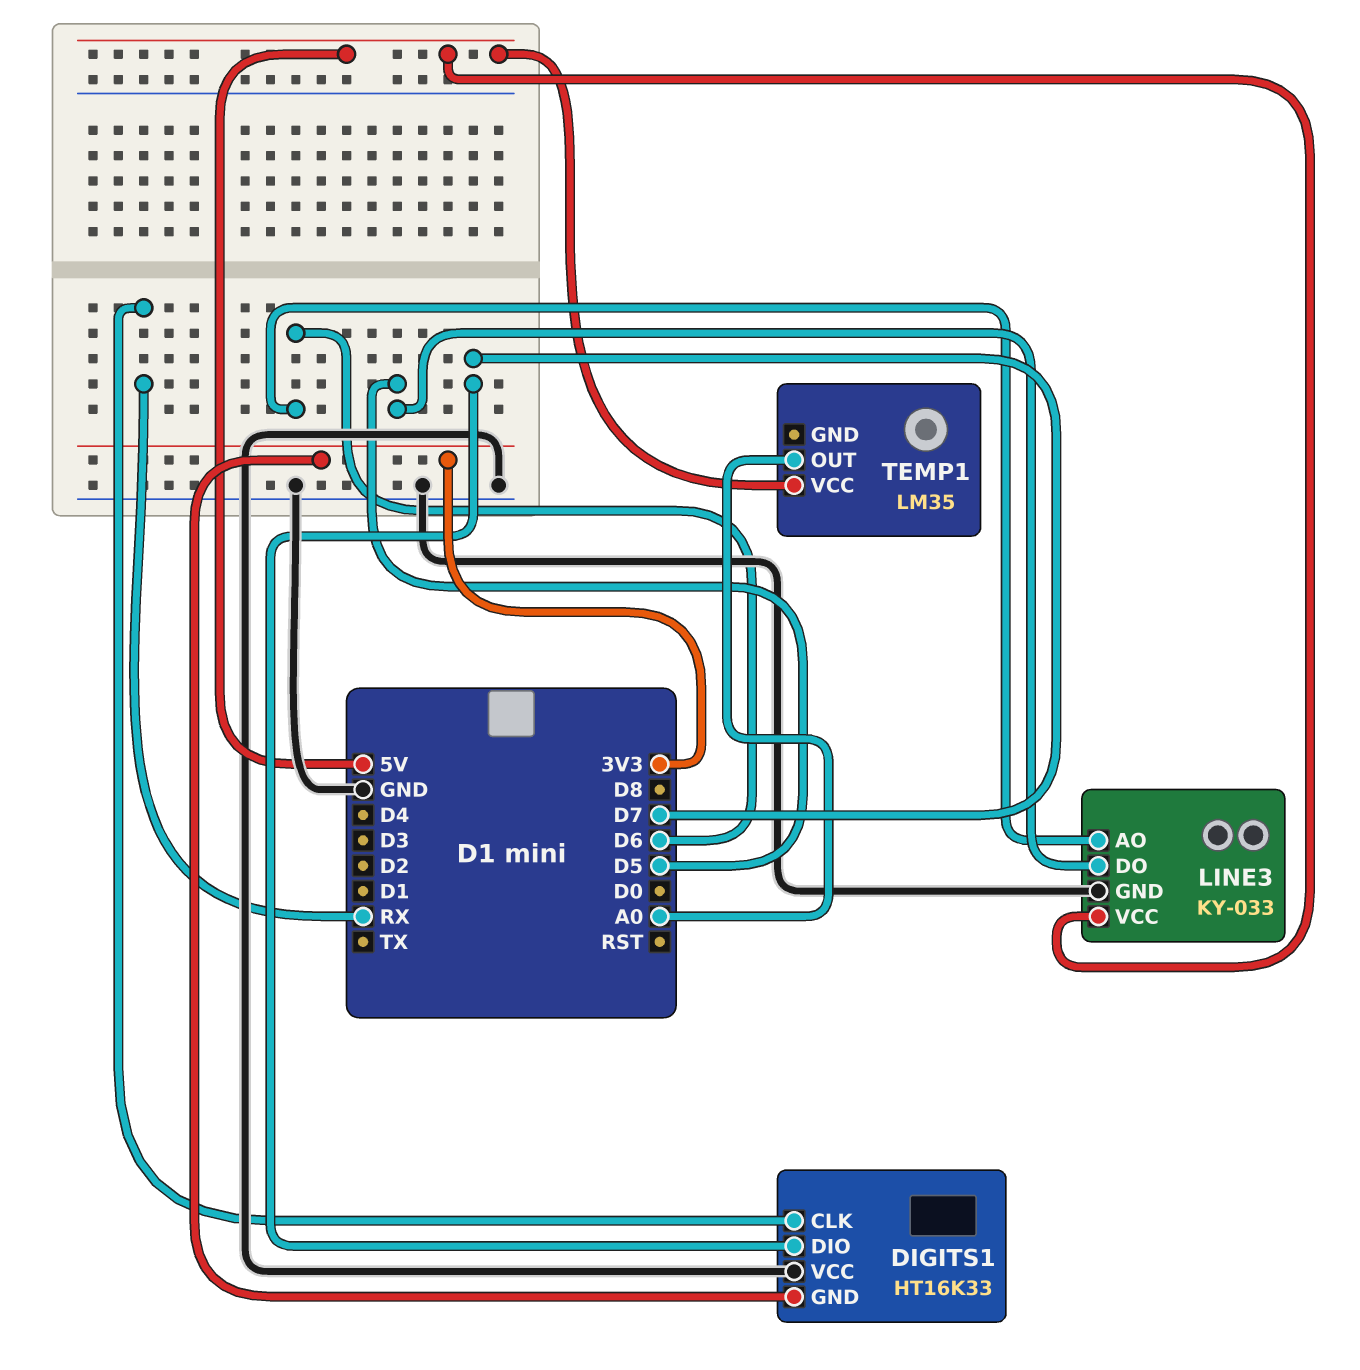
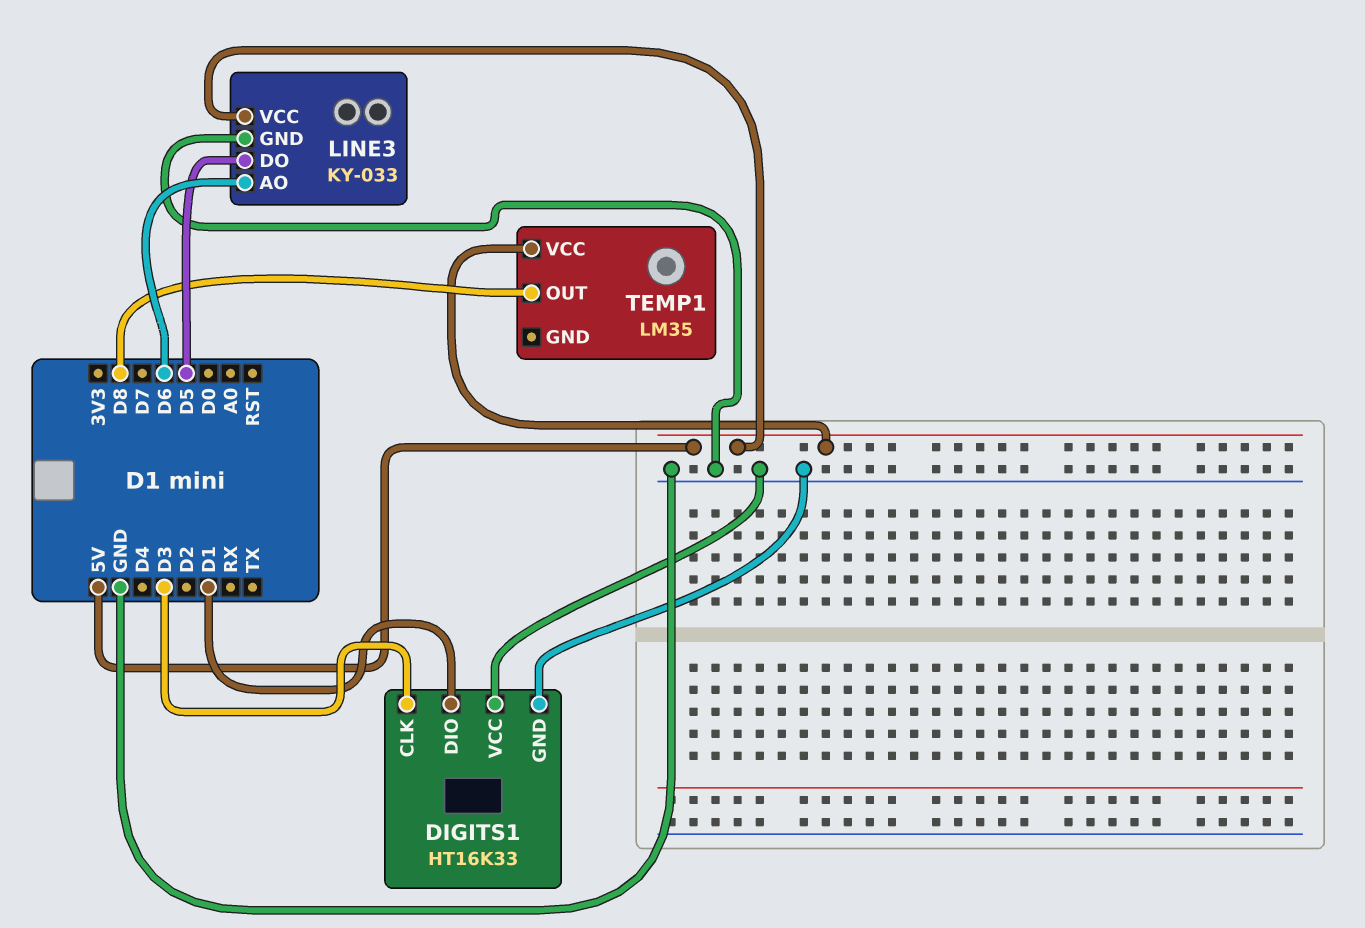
DIGITS1 pin CLK: RX -> D3
DIGITS1 pin DIO: D7 -> D1
DIGITS1 pin GND: 3V3 -> GND
TEMP1 pin OUT: A0 -> D8

